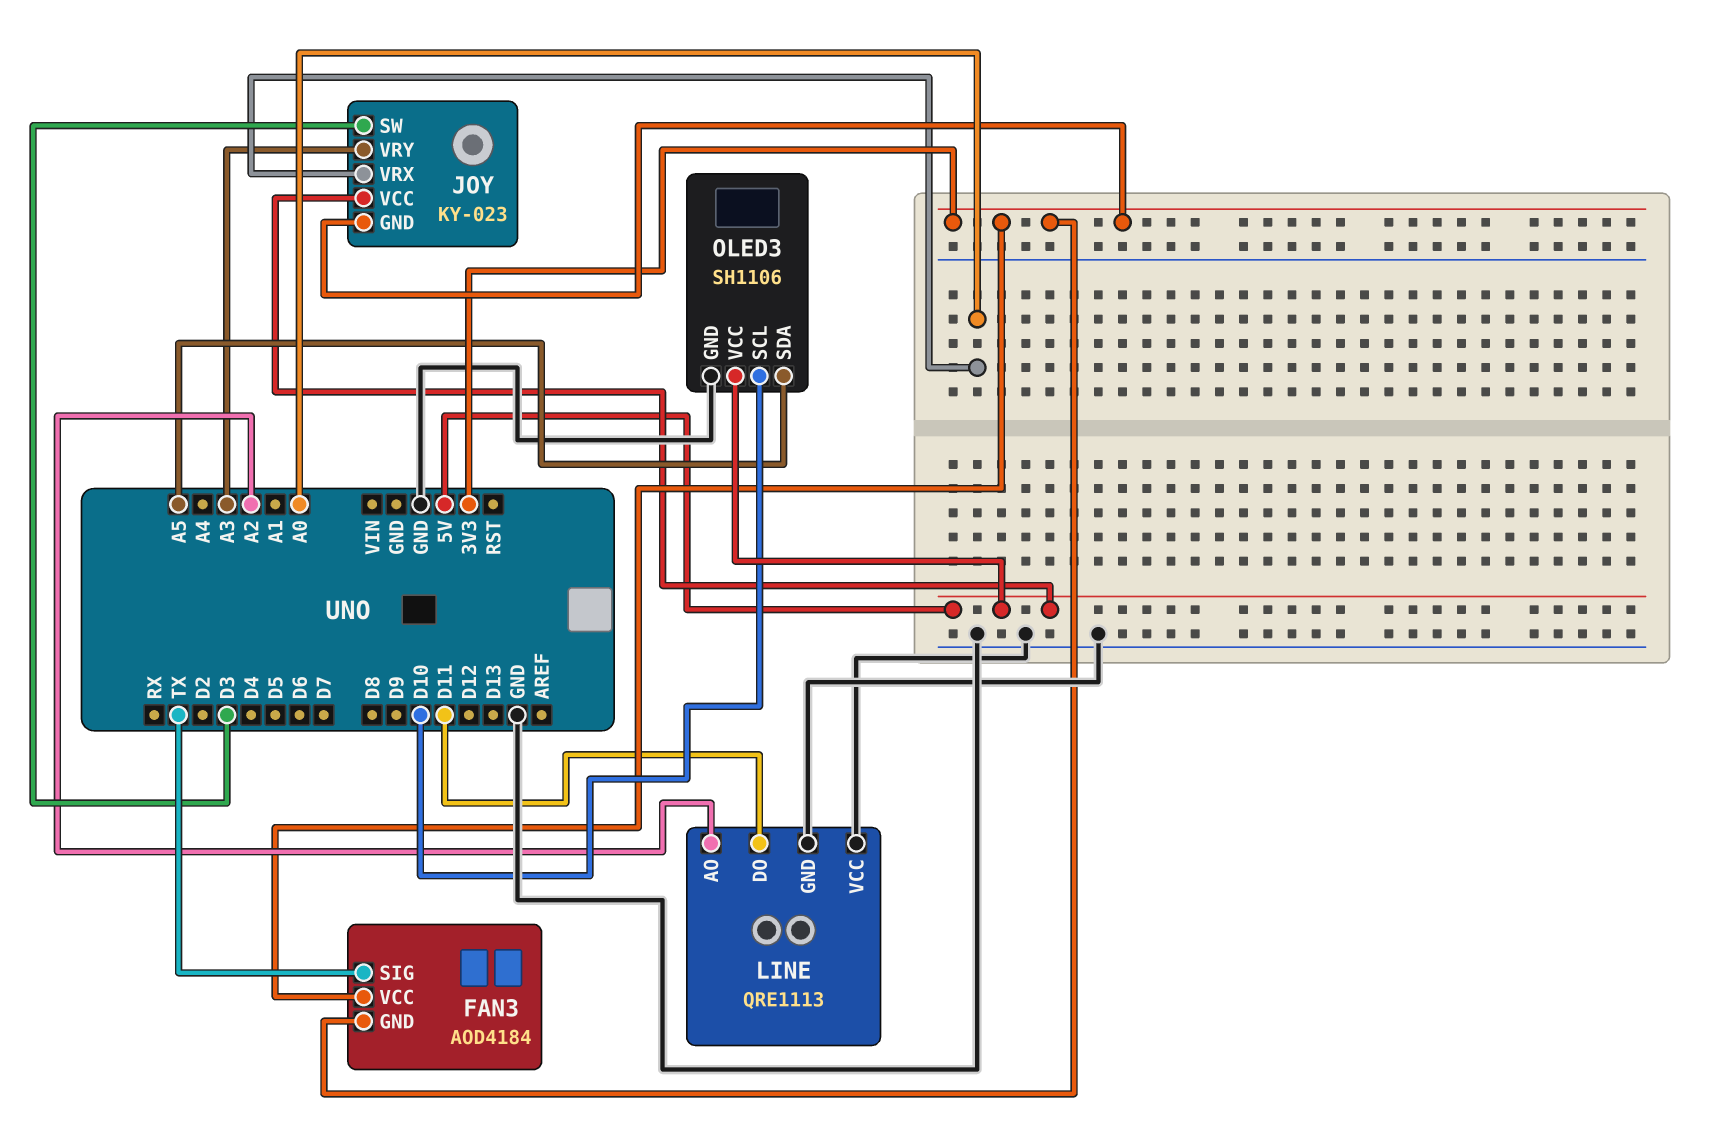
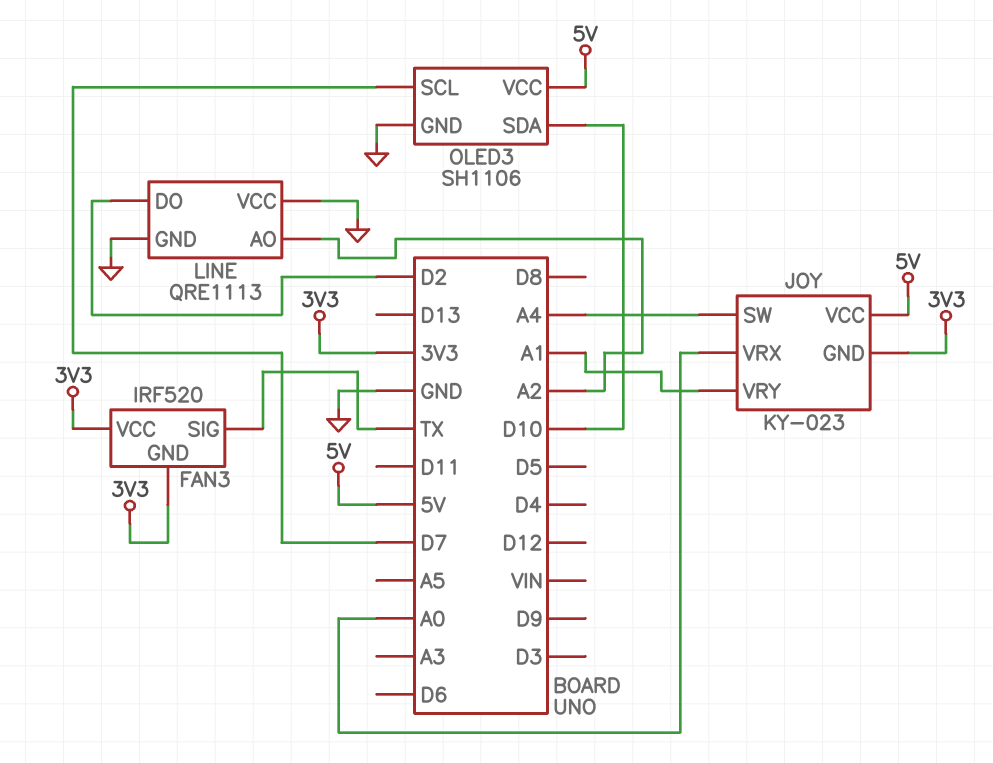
FAN3: AOD4184 -> IRF520
JOY pin SW: D3 -> A4
JOY pin VRY: A3 -> A1
LINE pin DO: D11 -> D2
OLED3 pin SCL: D10 -> D7
OLED3 pin SDA: A5 -> D10

